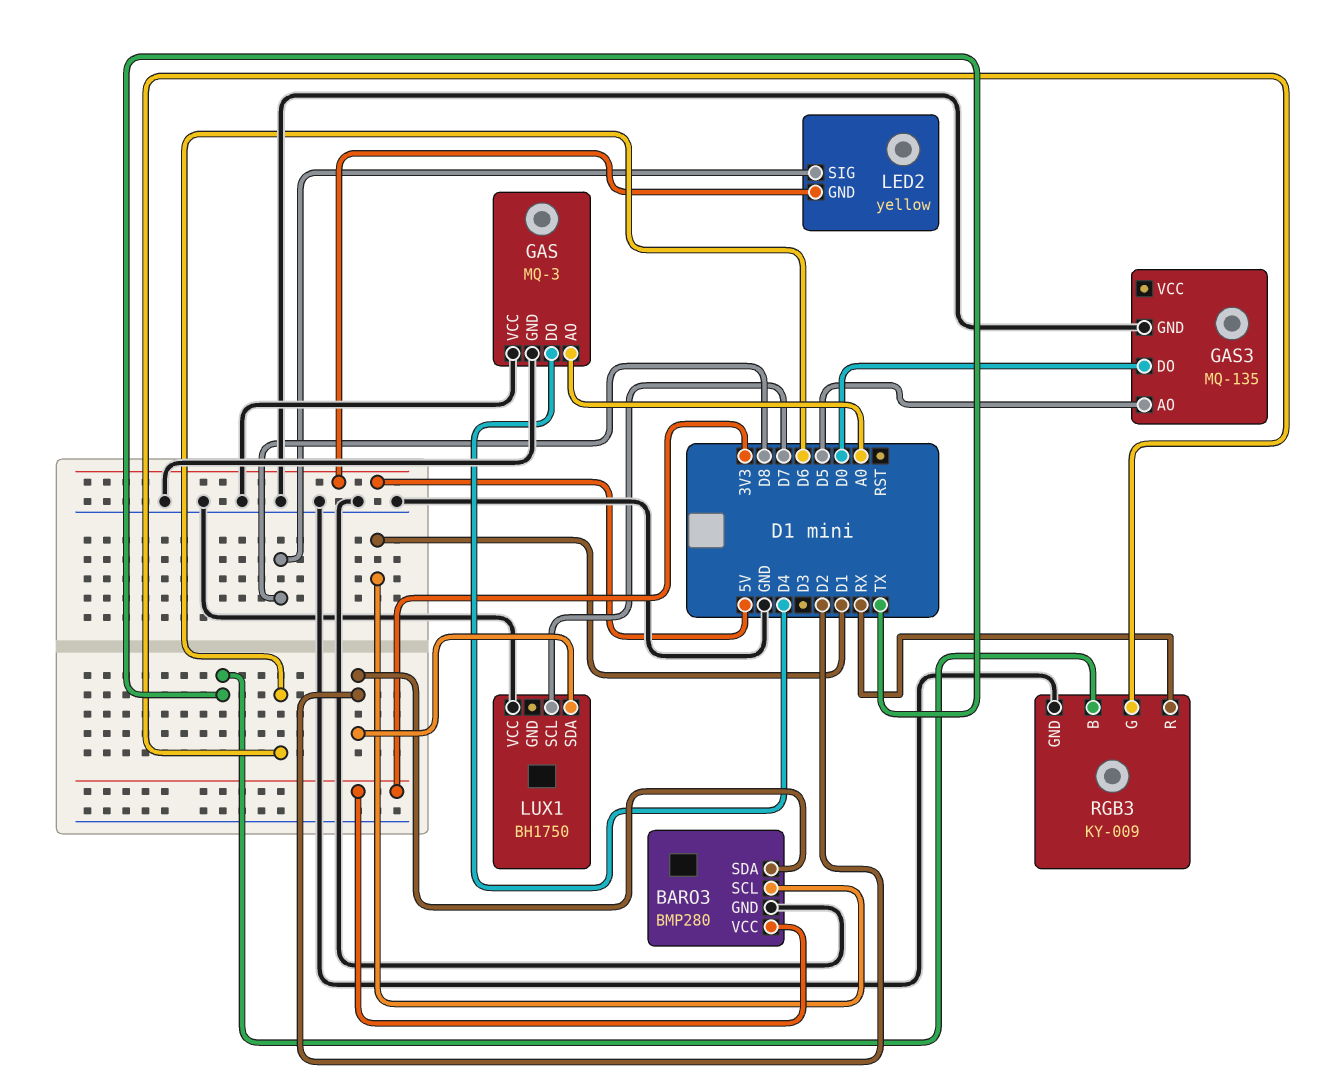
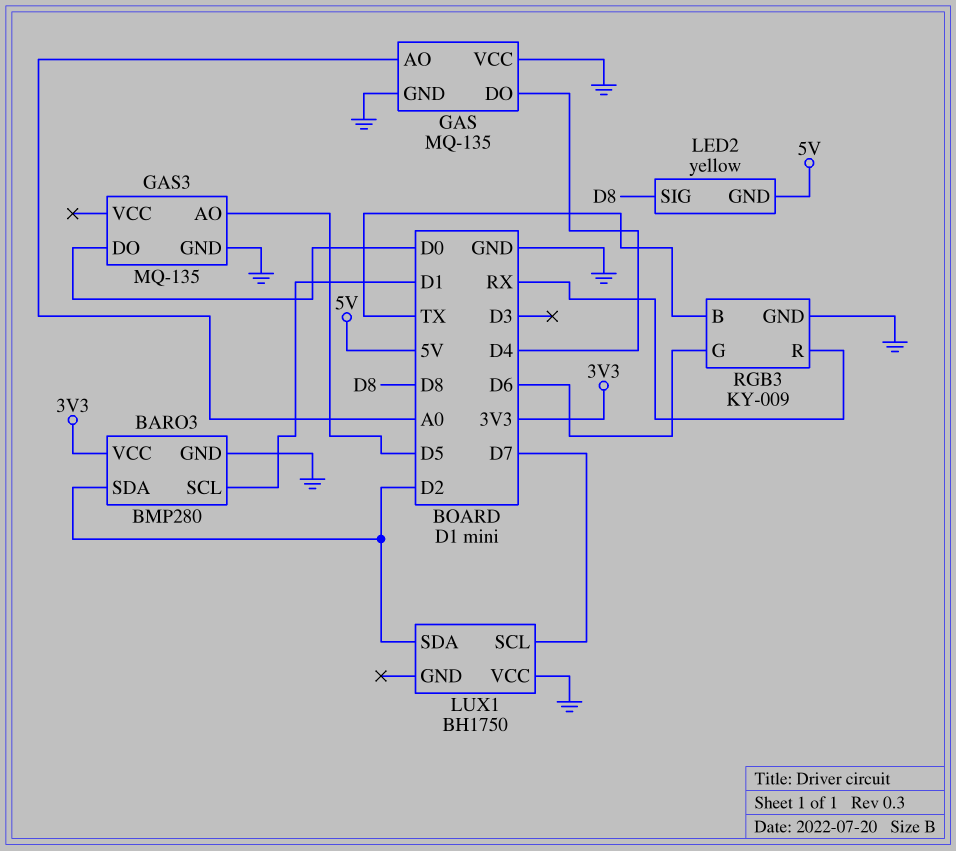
GAS: MQ-3 -> MQ-135

